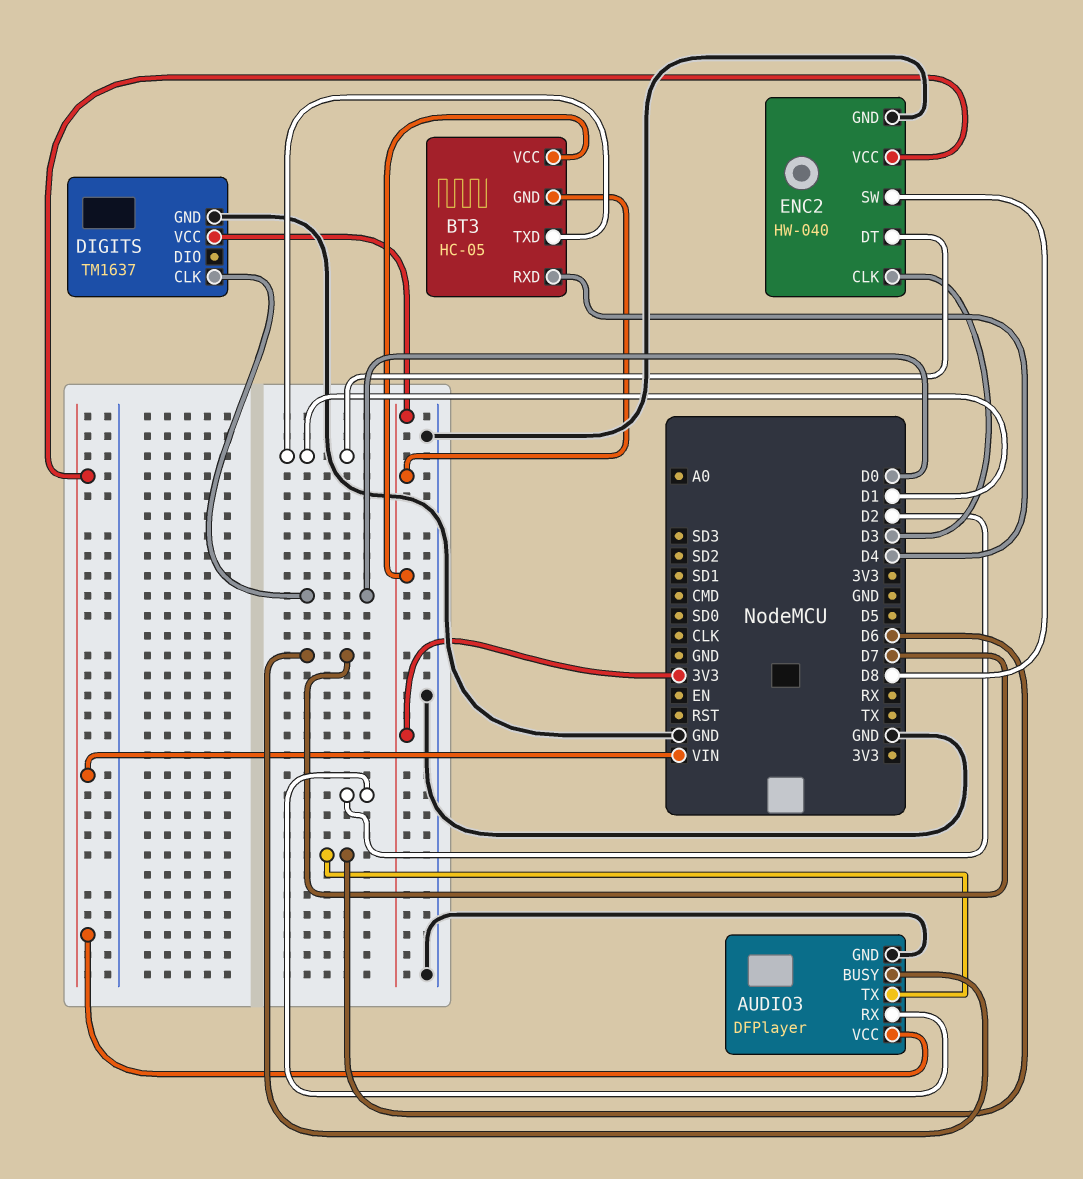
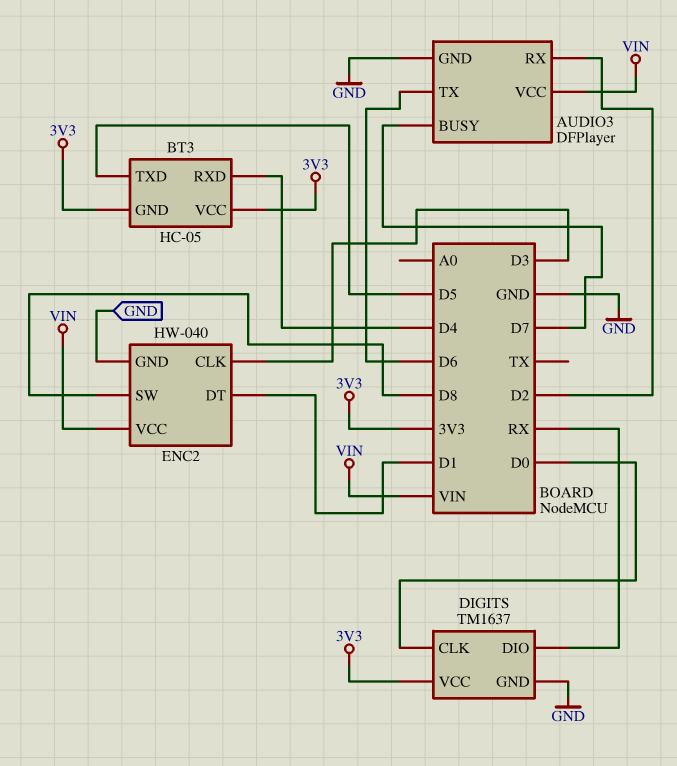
BT3 pin TXD: D1 -> D5
DIGITS pin DIO: none -> RX

